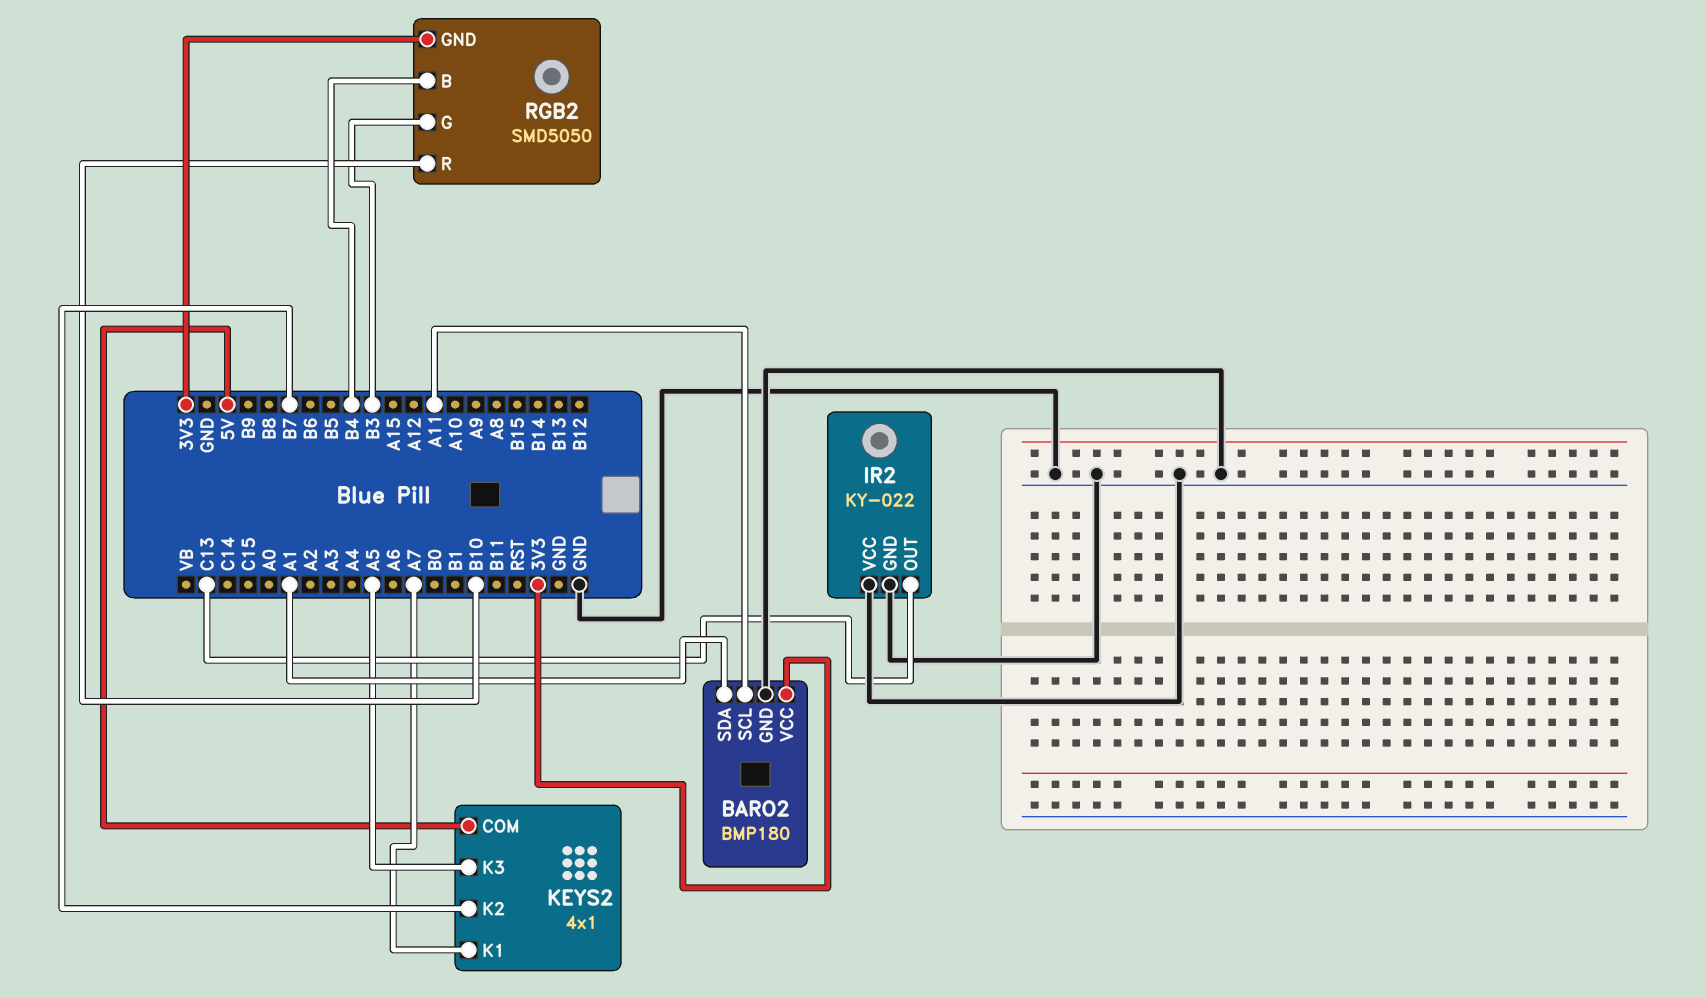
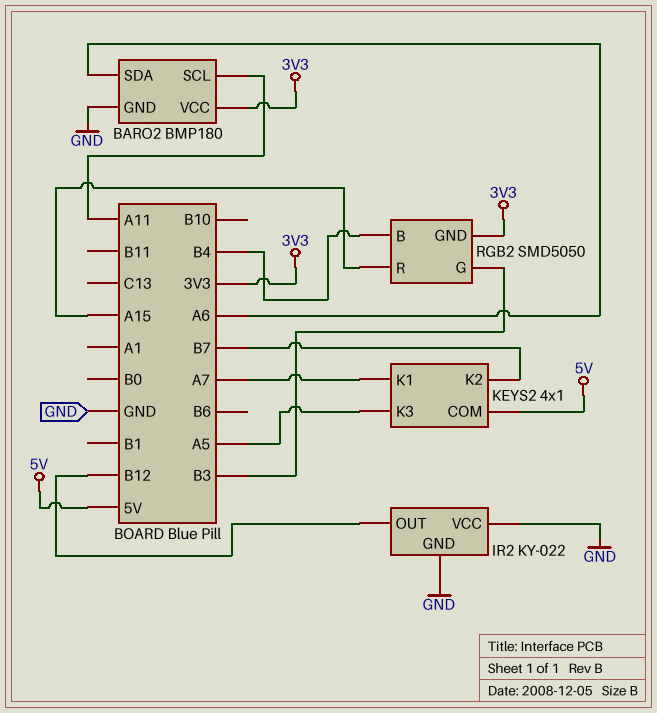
BARO2 pin SDA: A1 -> A6
IR2 pin OUT: C13 -> B12
RGB2 pin R: B10 -> A15

